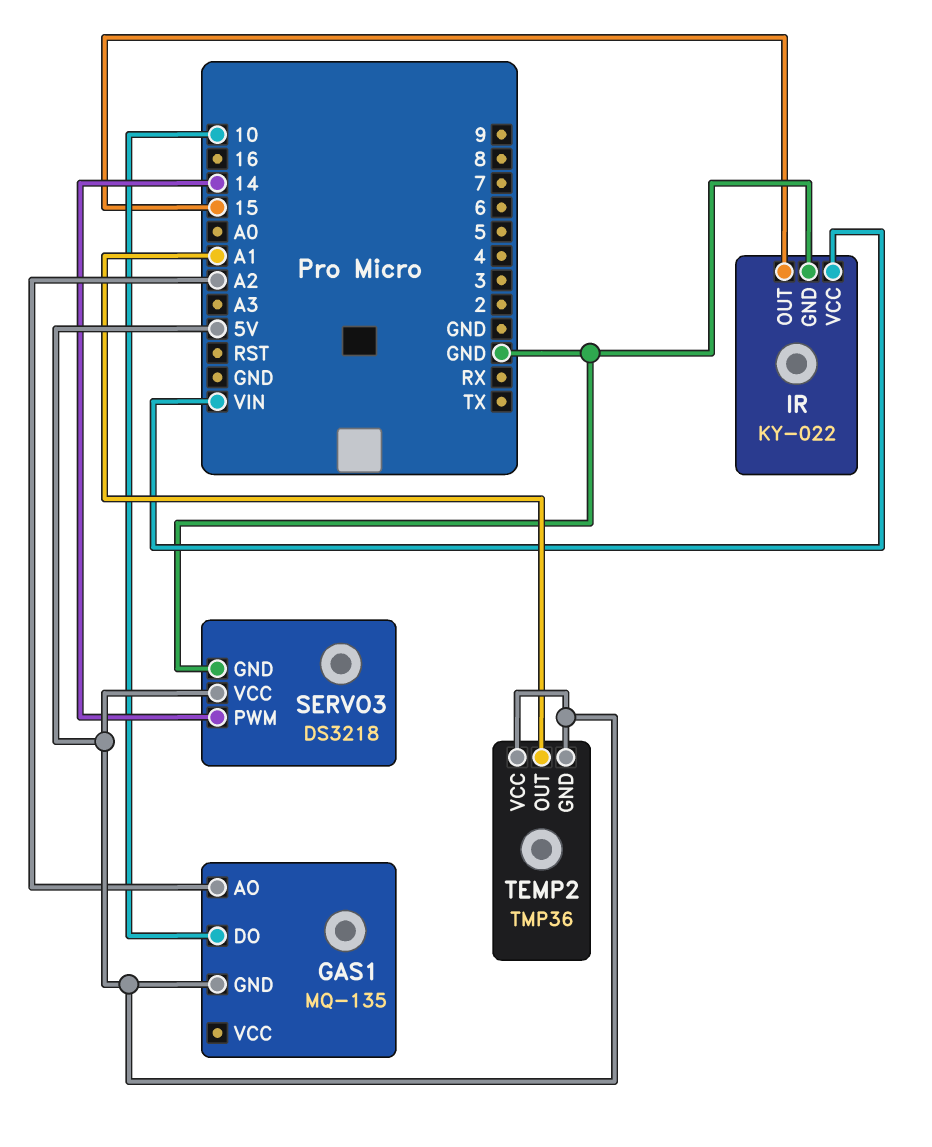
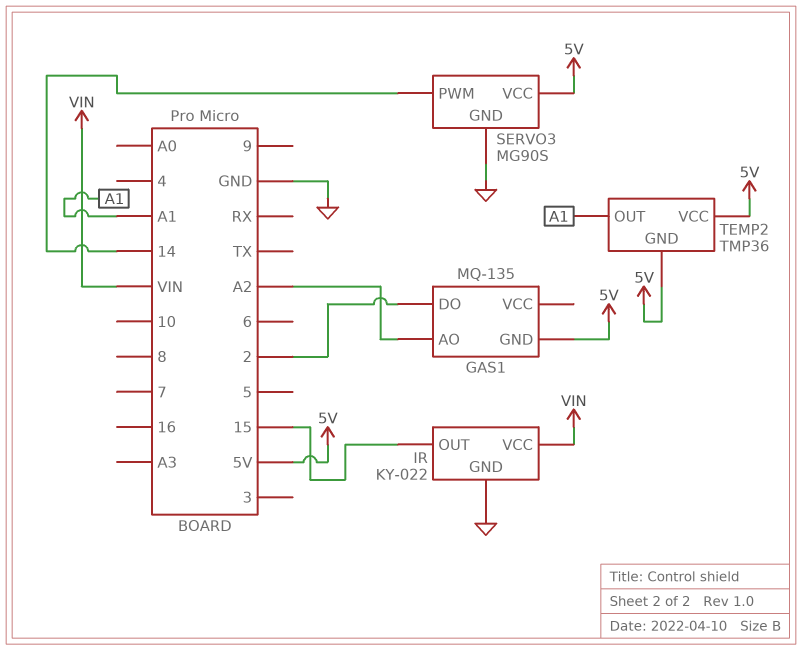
GAS1 pin DO: 10 -> 2
SERVO3: DS3218 -> MG90S

